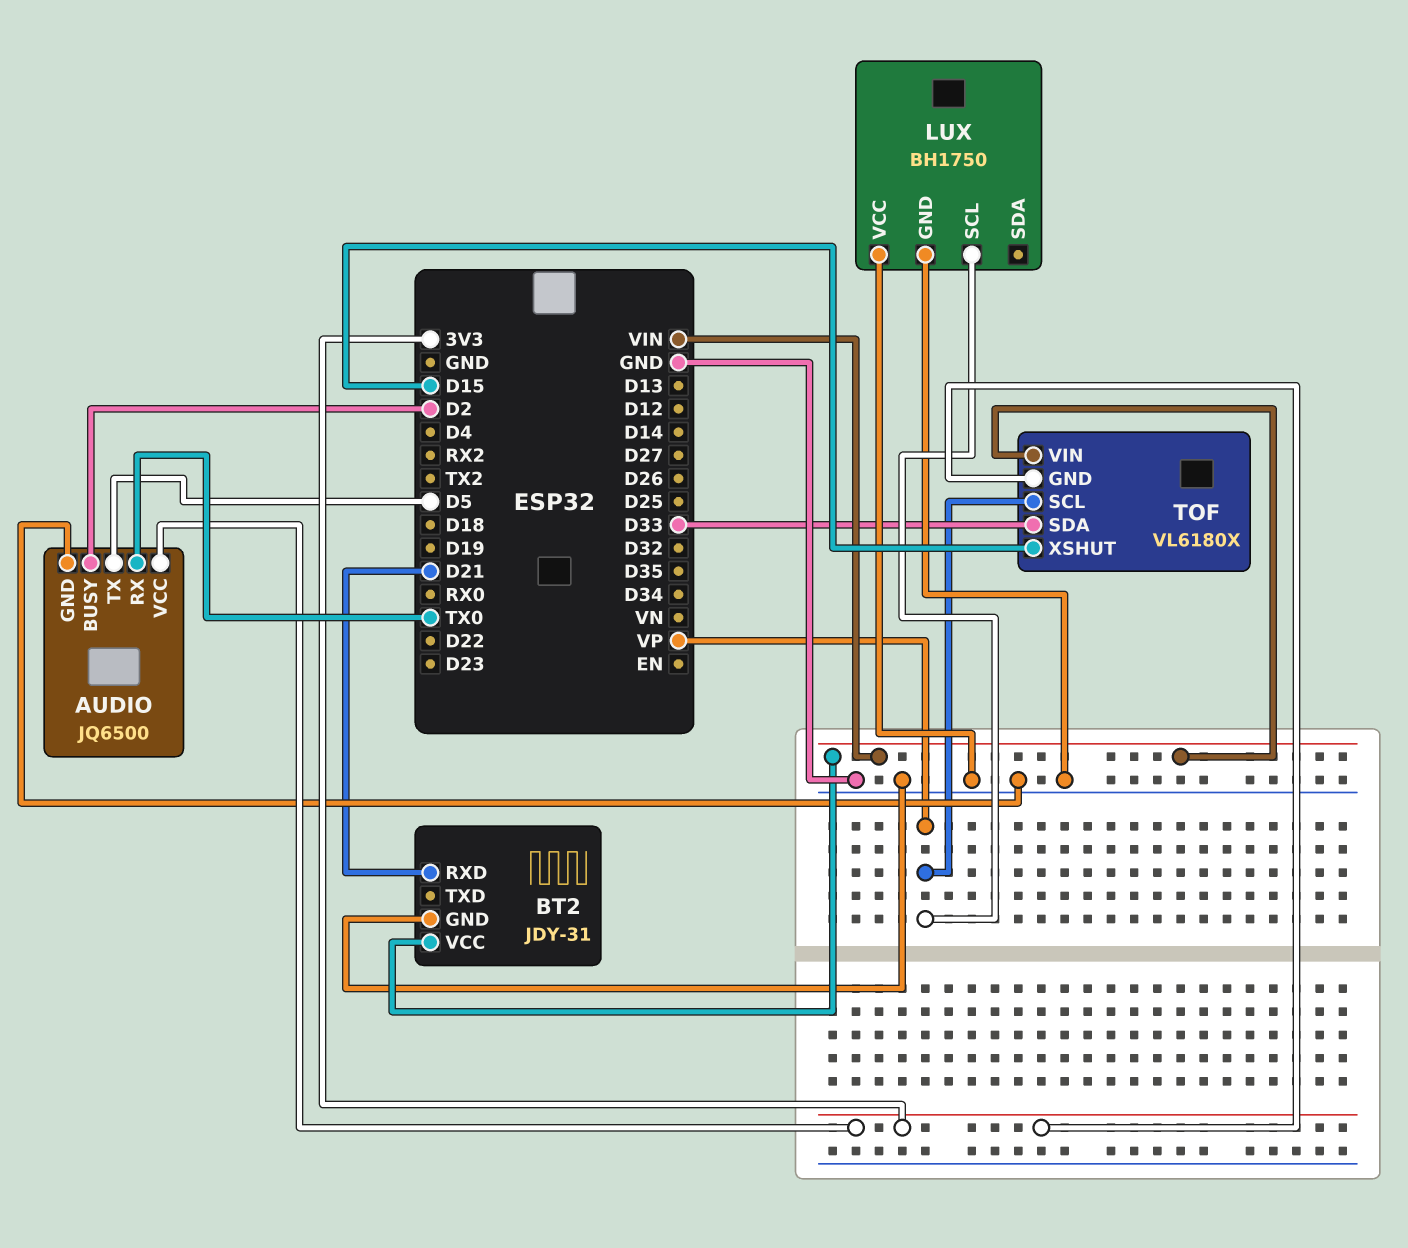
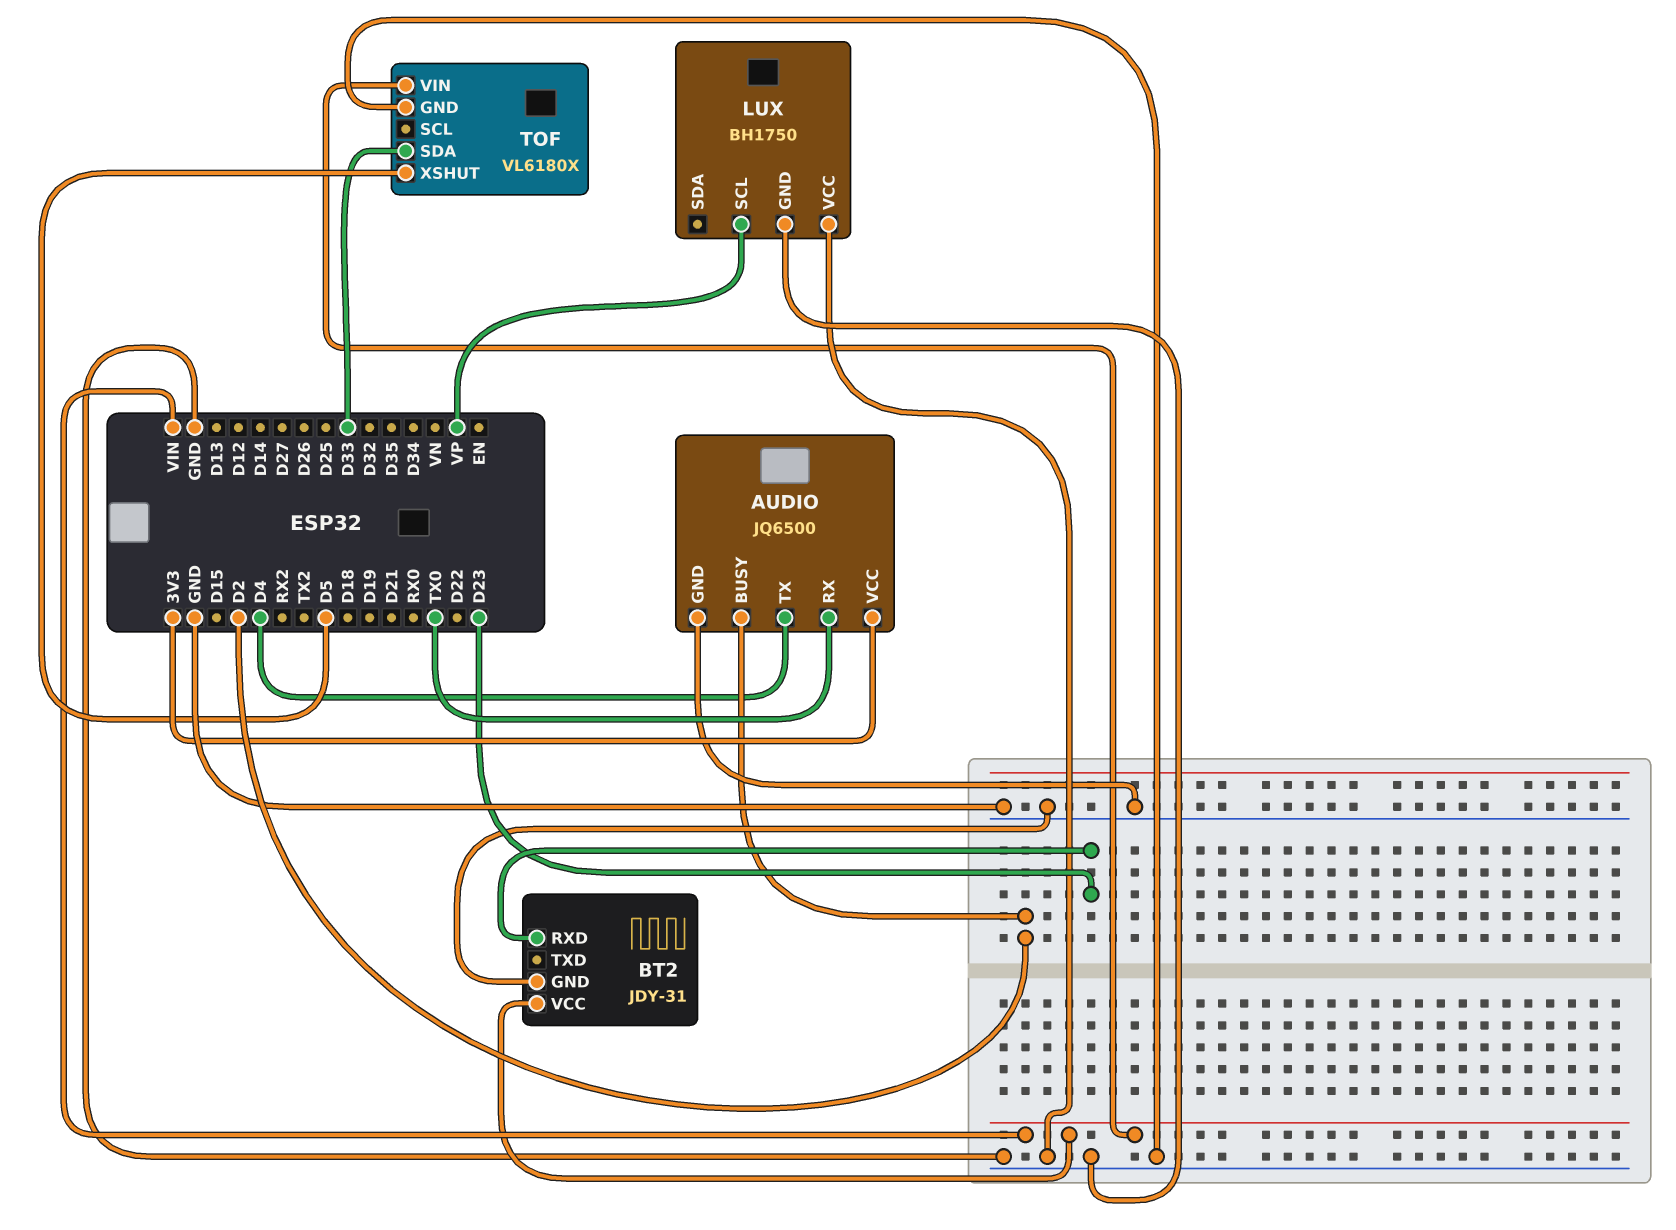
AUDIO pin TX: D5 -> D4
BT2 pin RXD: D21 -> D23
TOF pin GND: 3V3 -> GND
TOF pin SCL: VP -> none
TOF pin XSHUT: D15 -> D5

